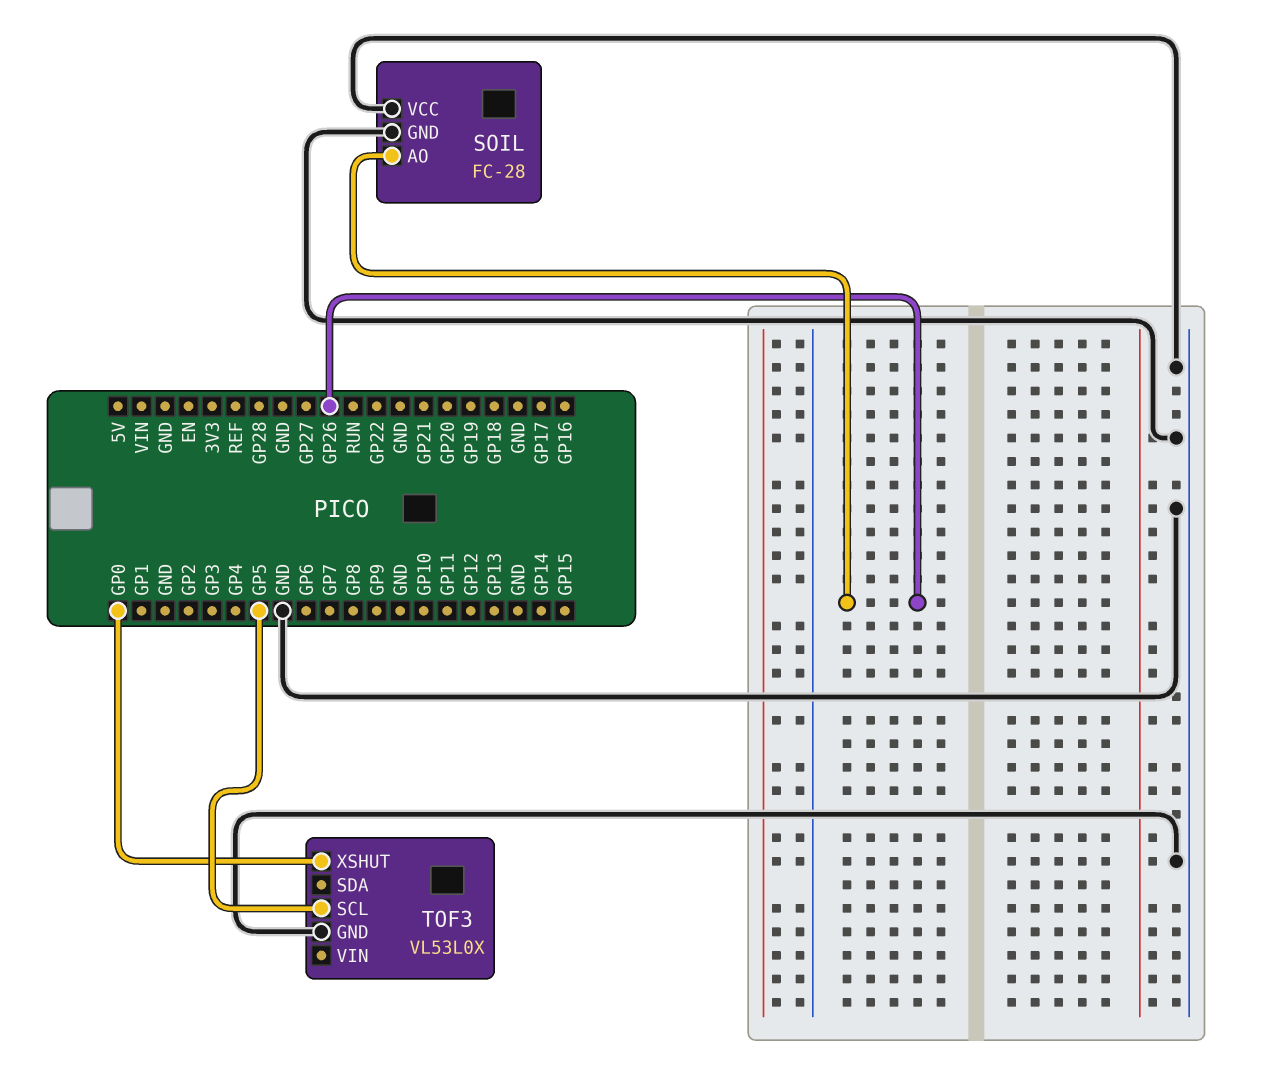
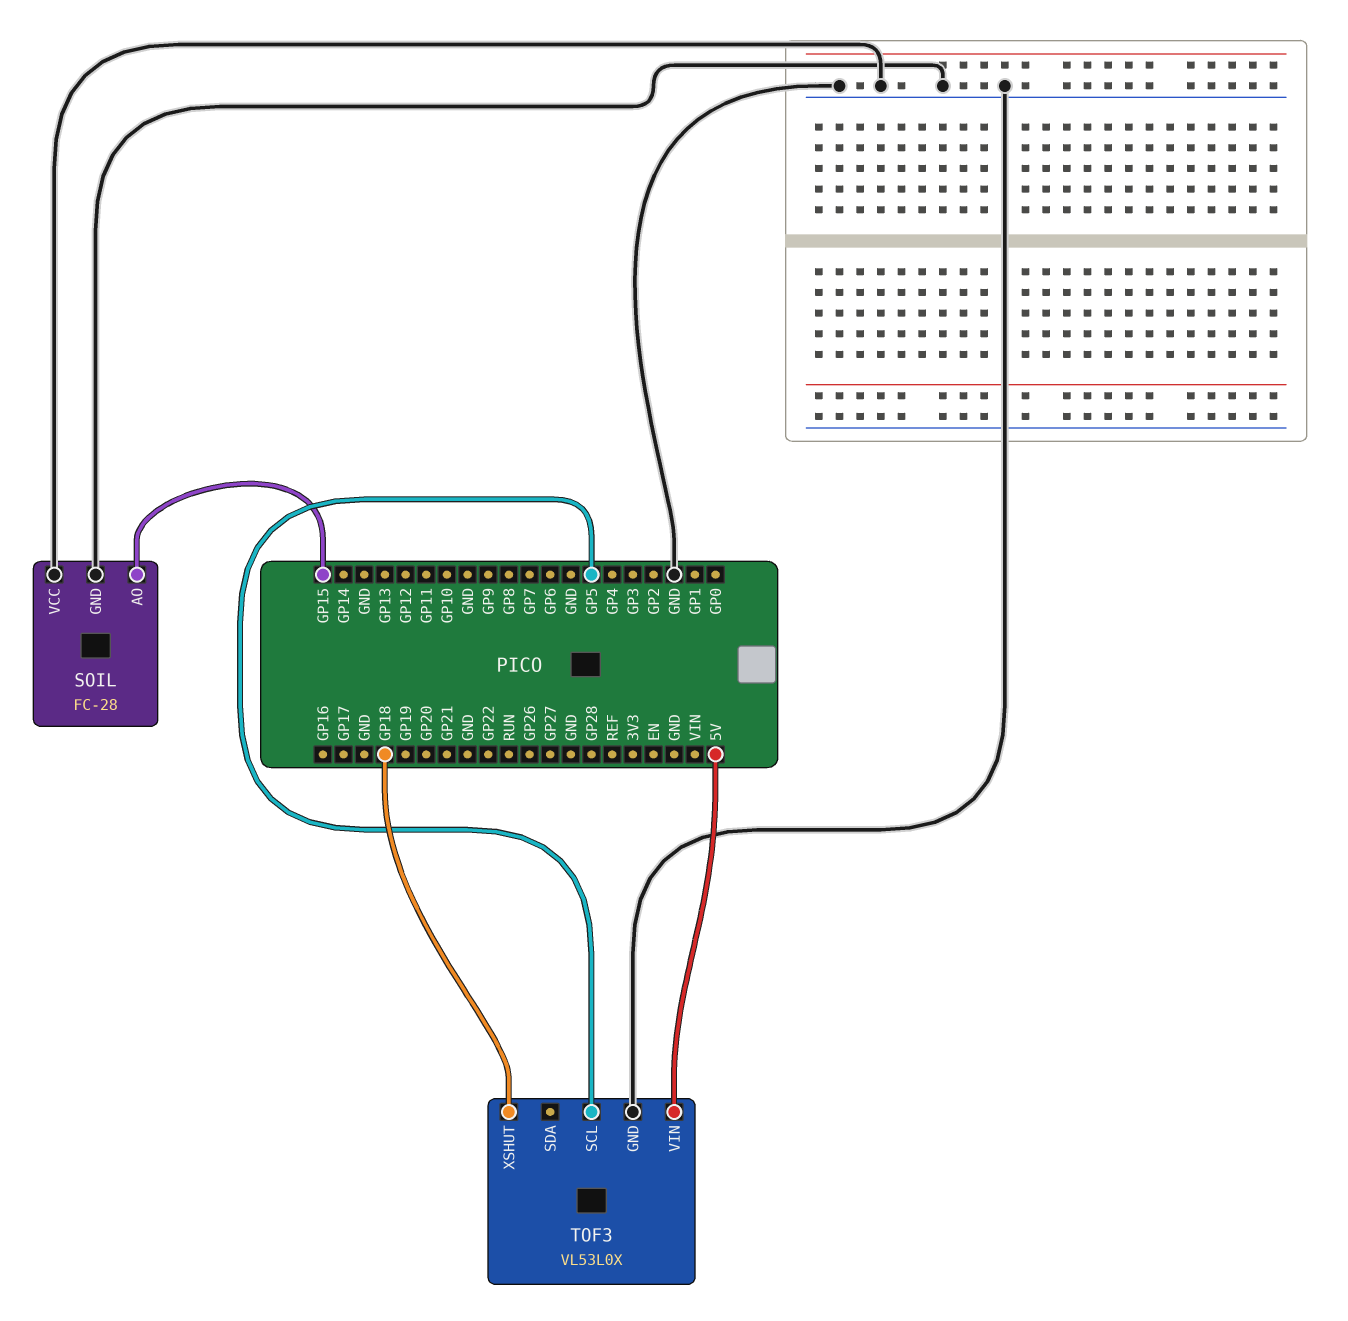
SOIL pin AO: GP26 -> GP15
TOF3 pin VIN: none -> 5V
TOF3 pin XSHUT: GP0 -> GP18

